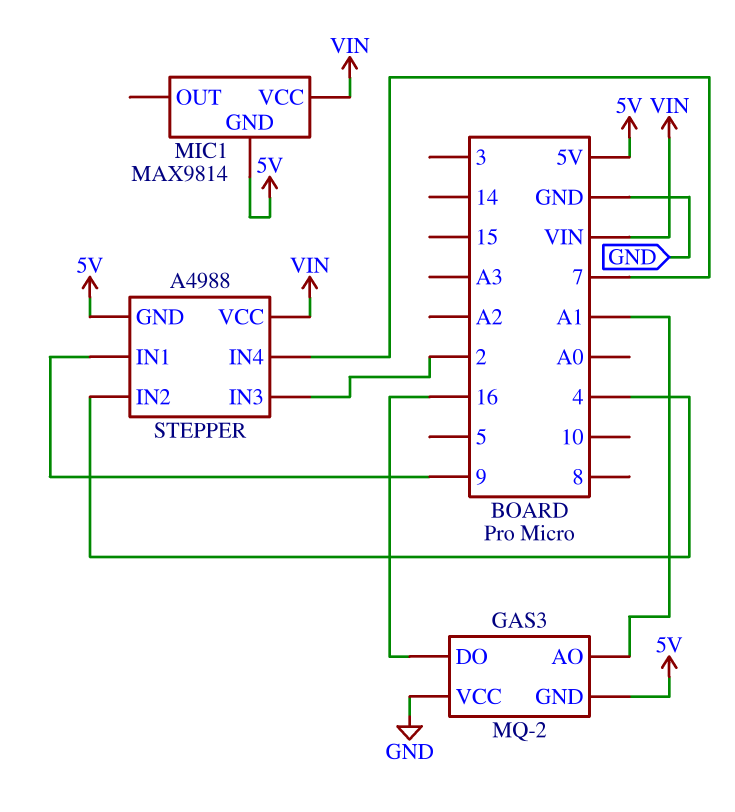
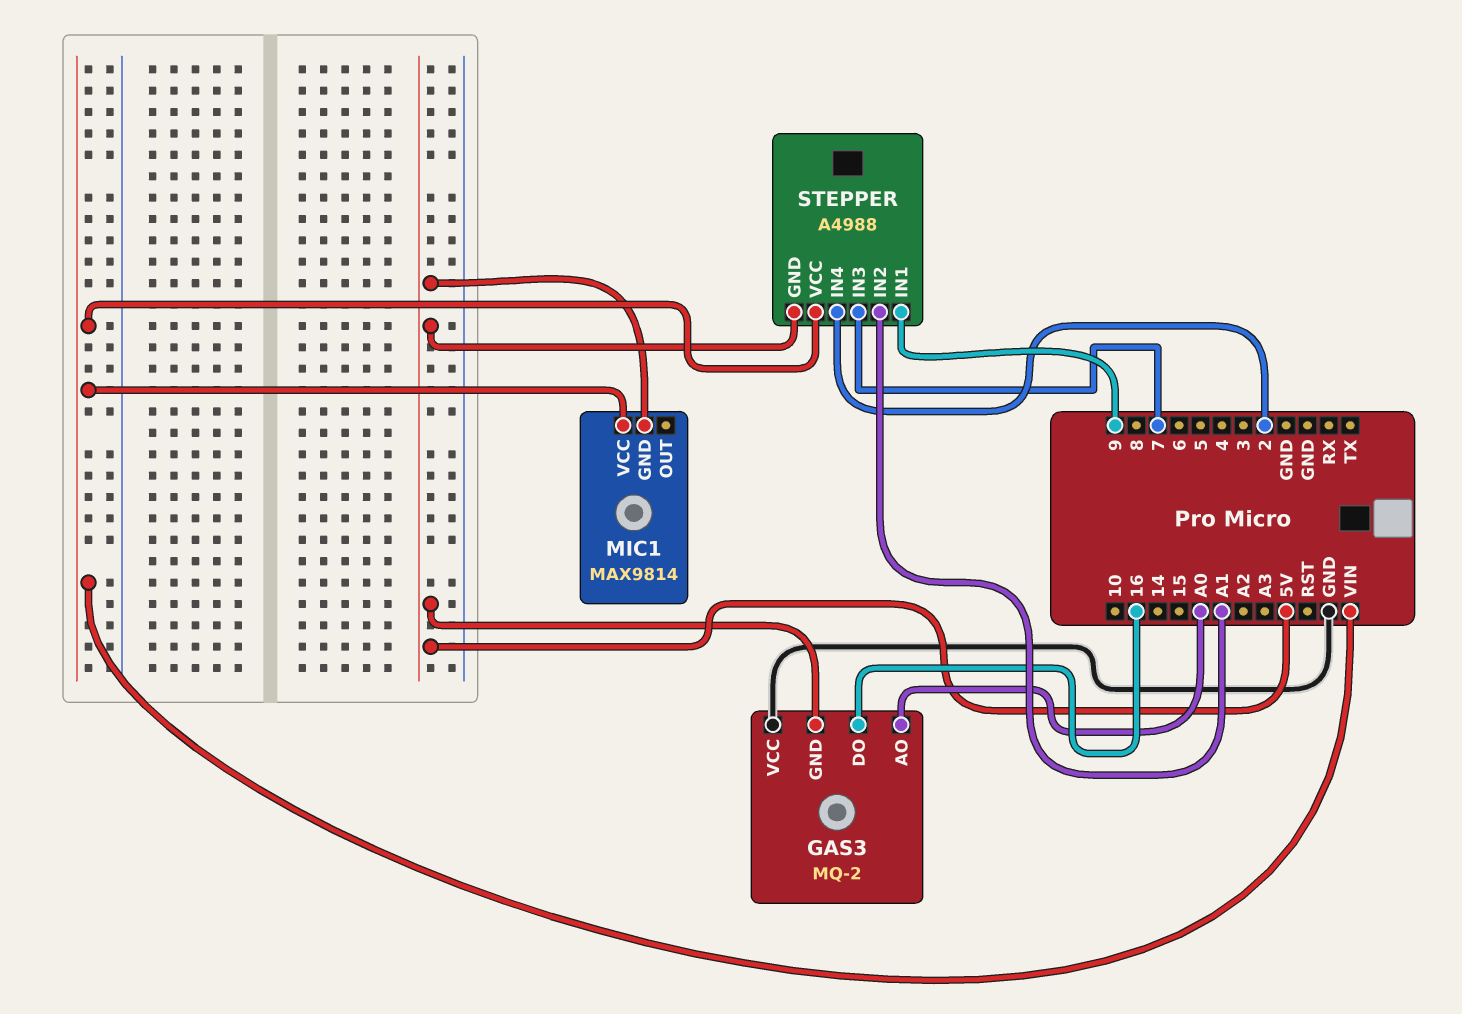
GAS3 pin AO: A1 -> A0
STEPPER pin IN2: 4 -> A1
STEPPER pin IN3: 2 -> 7
STEPPER pin IN4: 7 -> 2

